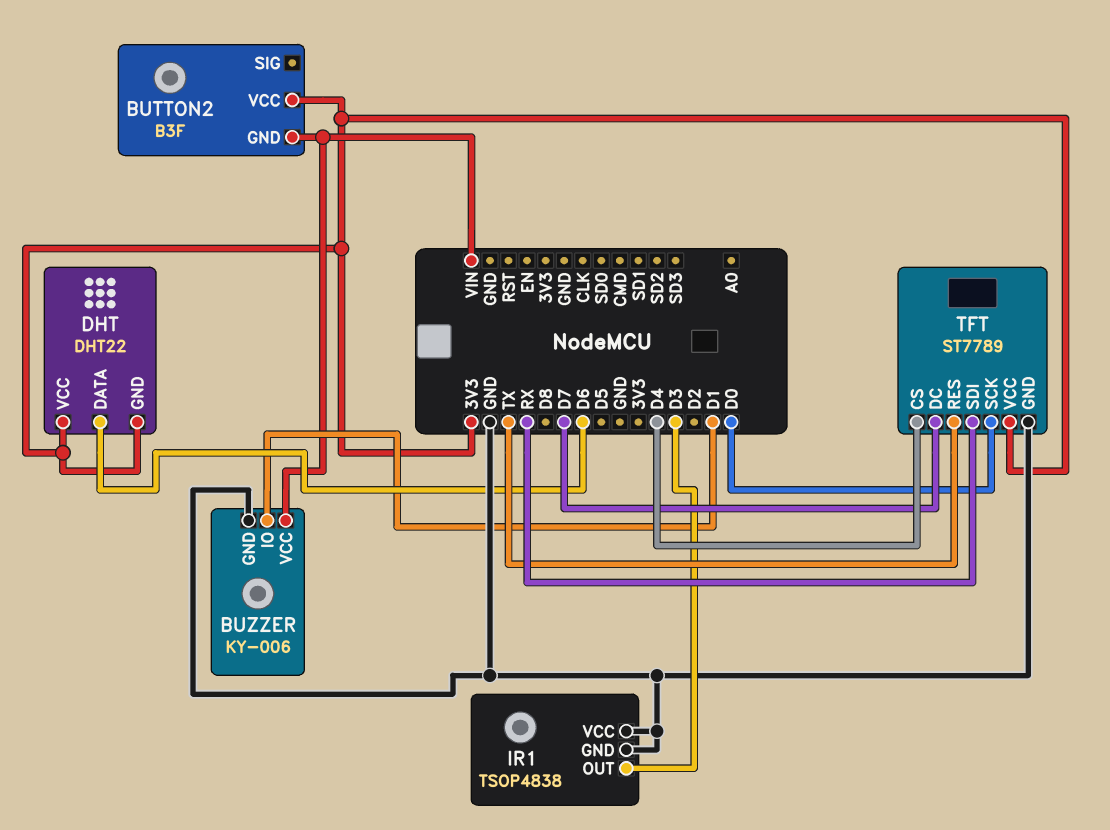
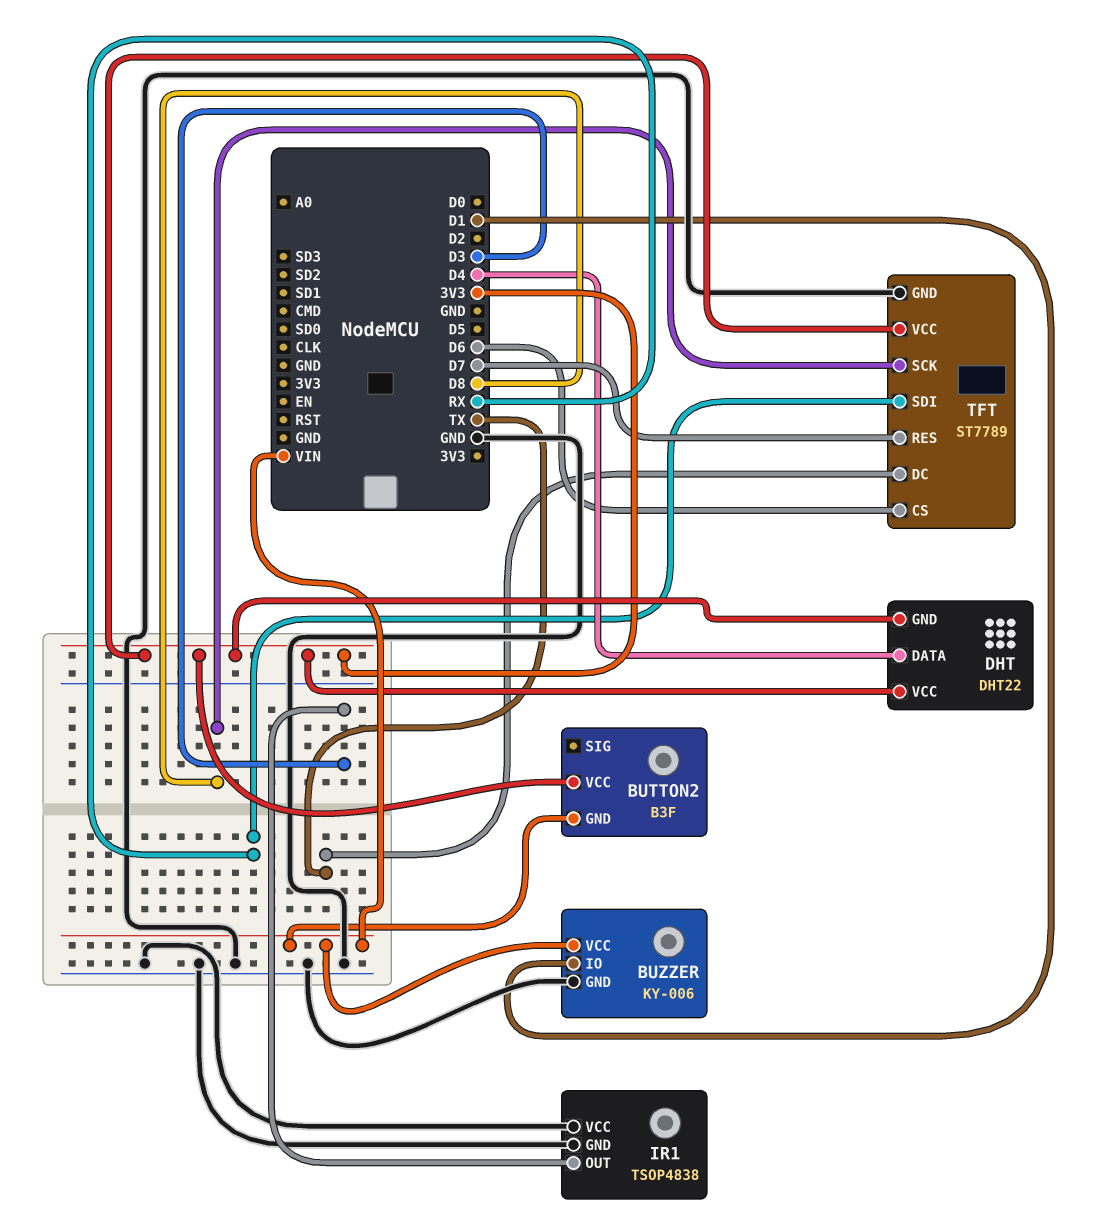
DHT pin DATA: D6 -> D4
TFT pin CS: D4 -> D6
TFT pin DC: D7 -> TX
TFT pin RES: TX -> D7
TFT pin SCK: D0 -> D8

